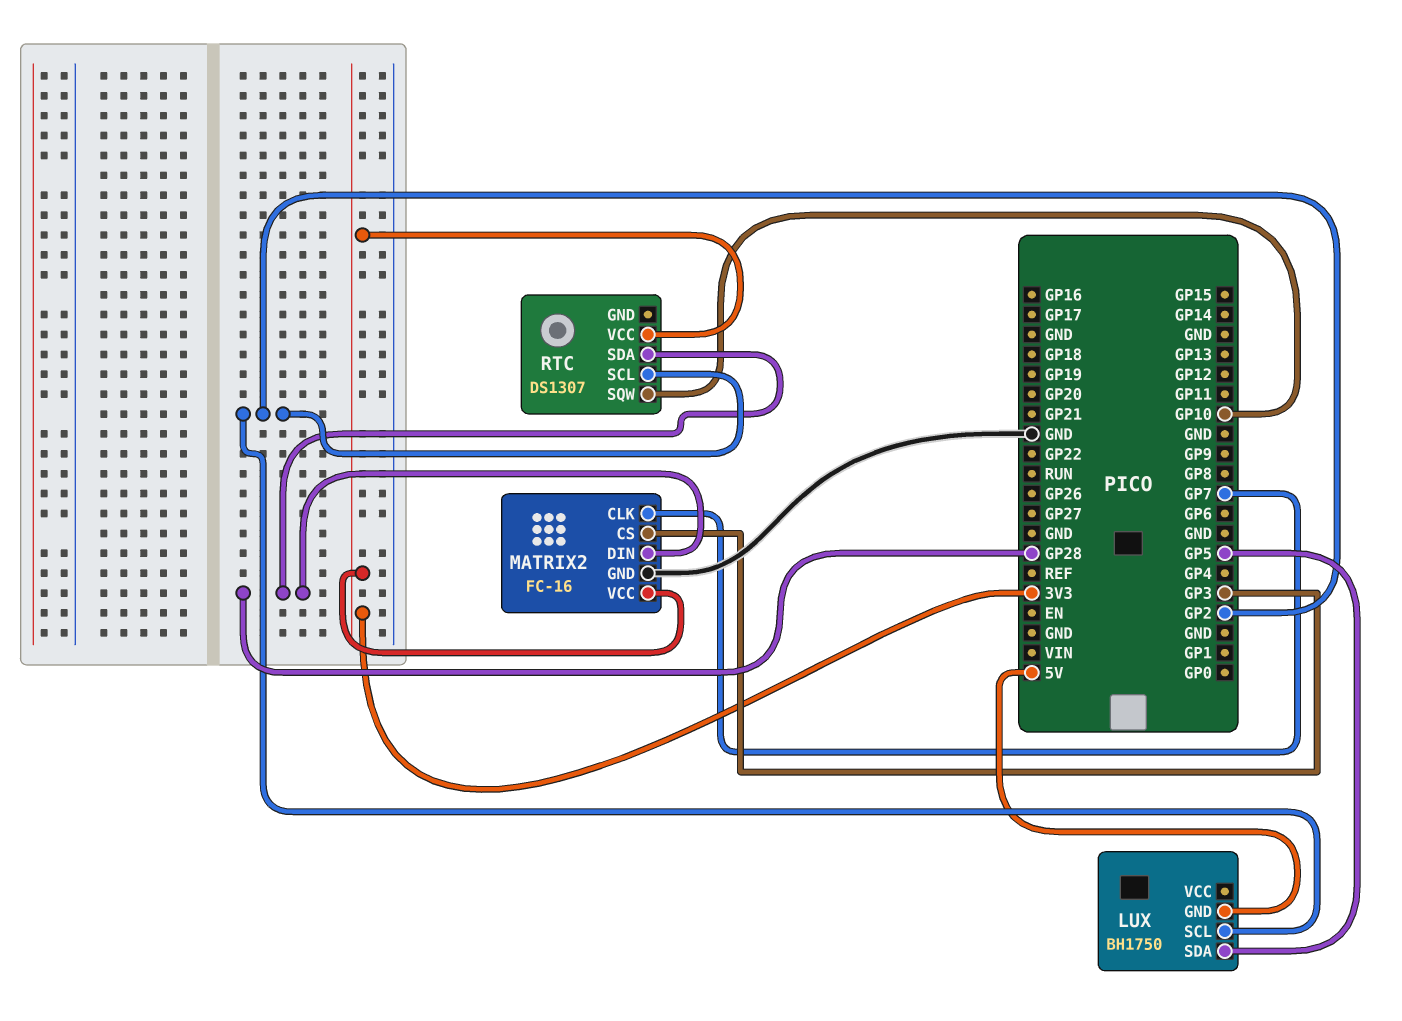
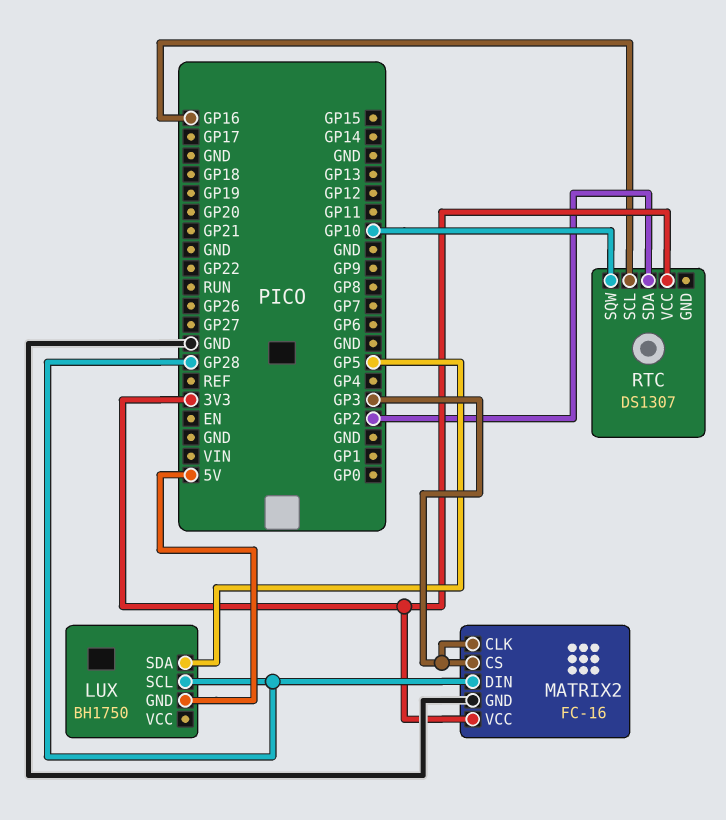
LUX pin SCL: GP2 -> GP28
MATRIX2 pin CLK: GP7 -> GP3
RTC pin SCL: GP2 -> GP16
RTC pin SDA: GP28 -> GP2

